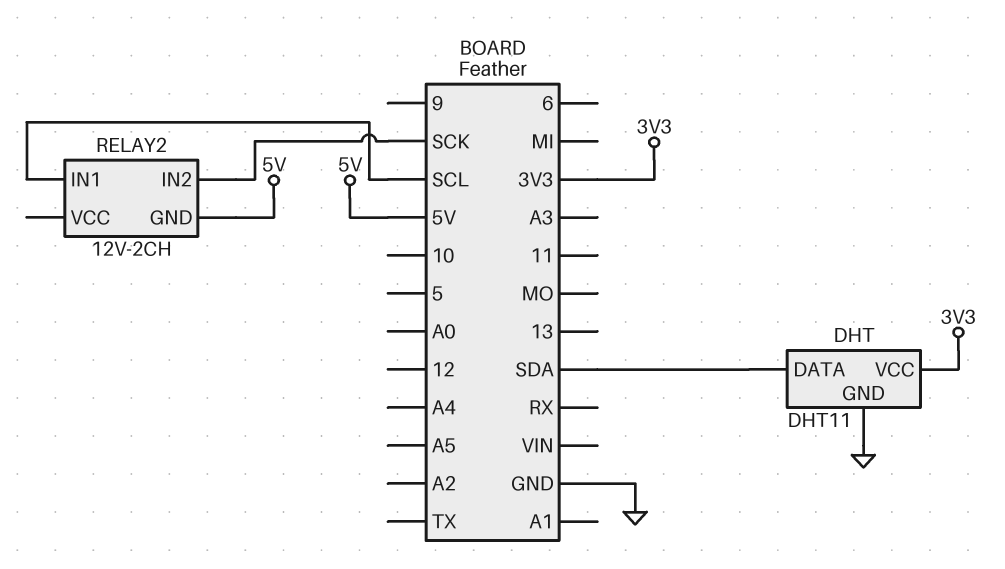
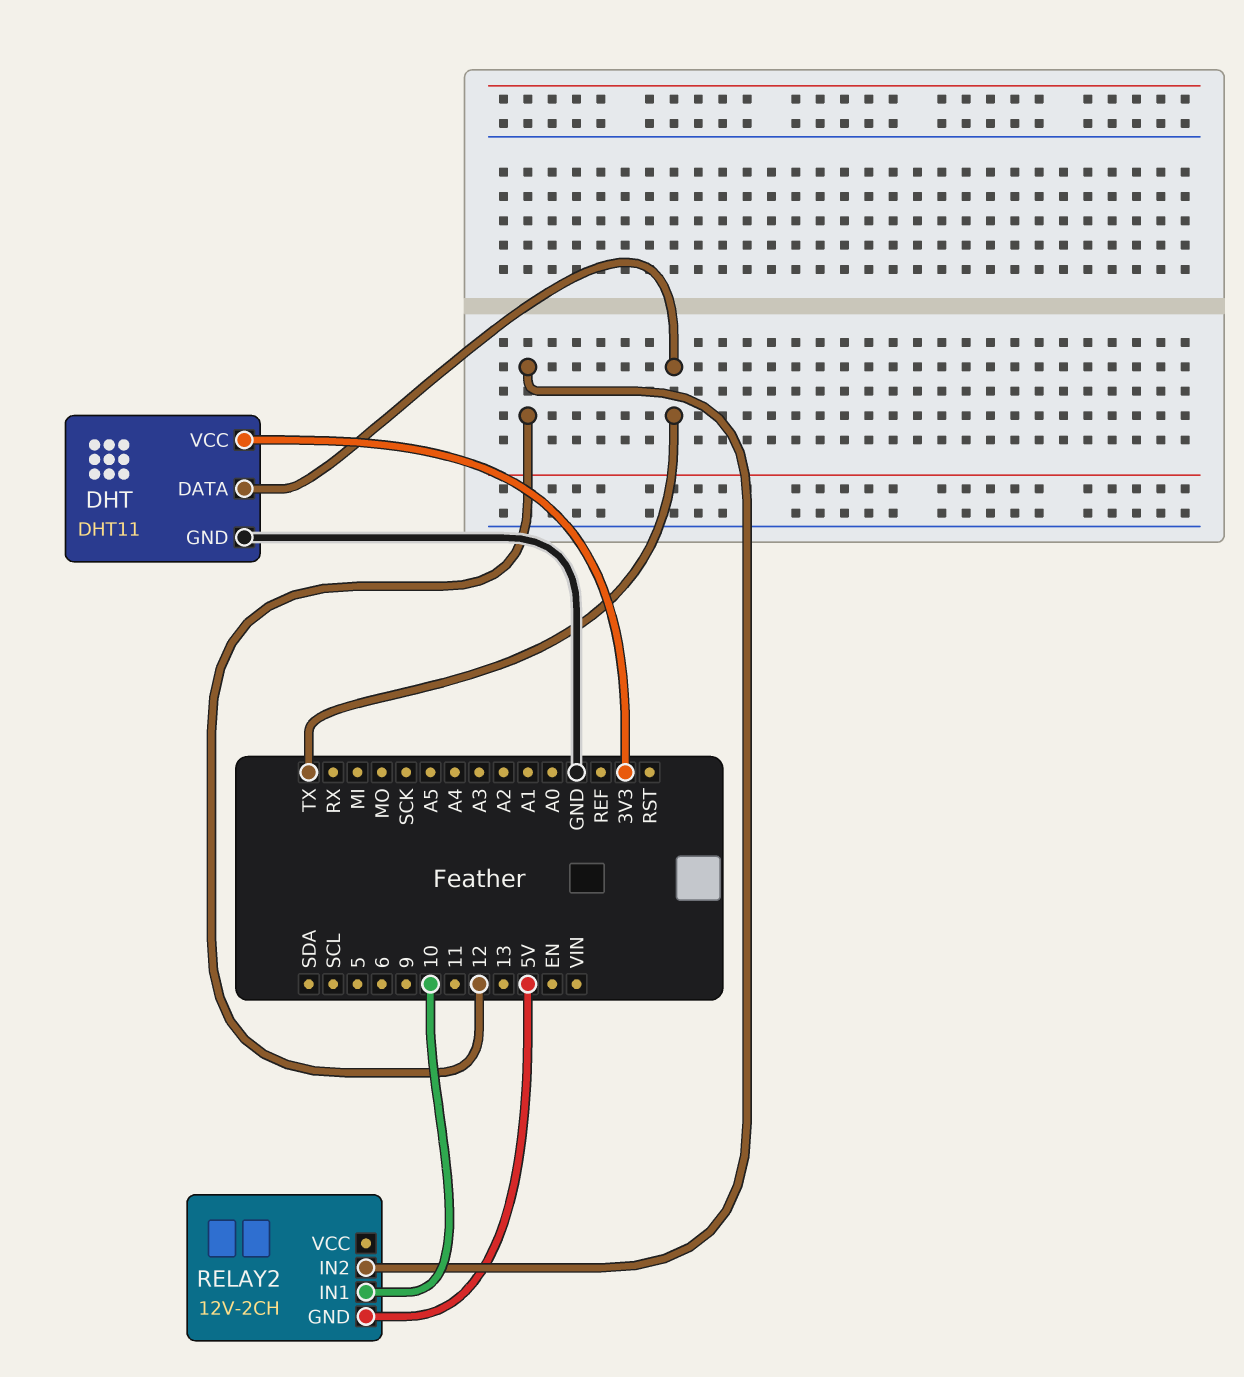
DHT pin DATA: SDA -> TX
RELAY2 pin IN1: SCL -> 10
RELAY2 pin IN2: SCK -> 12

